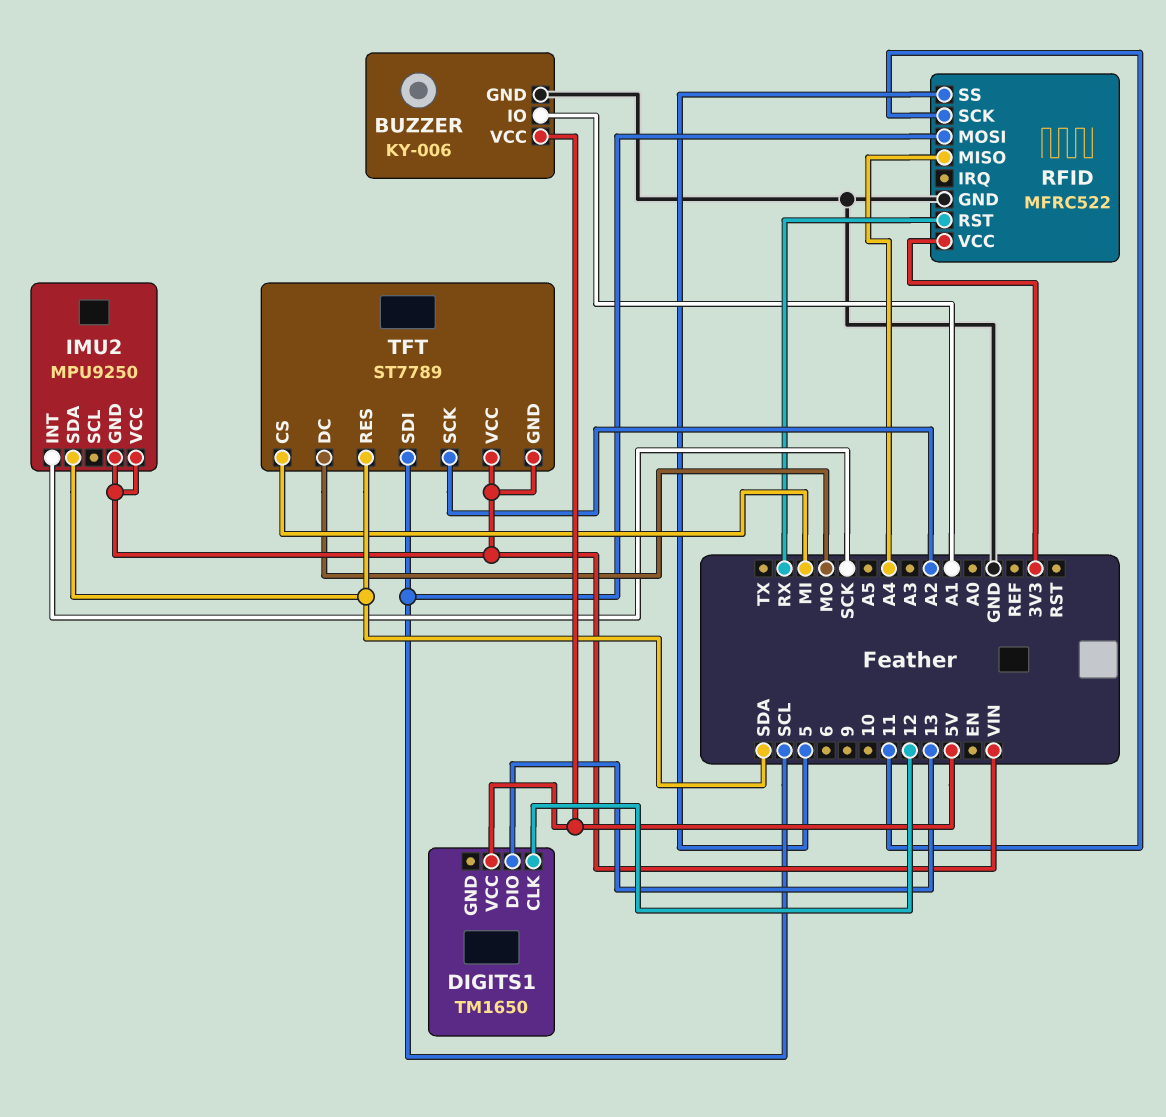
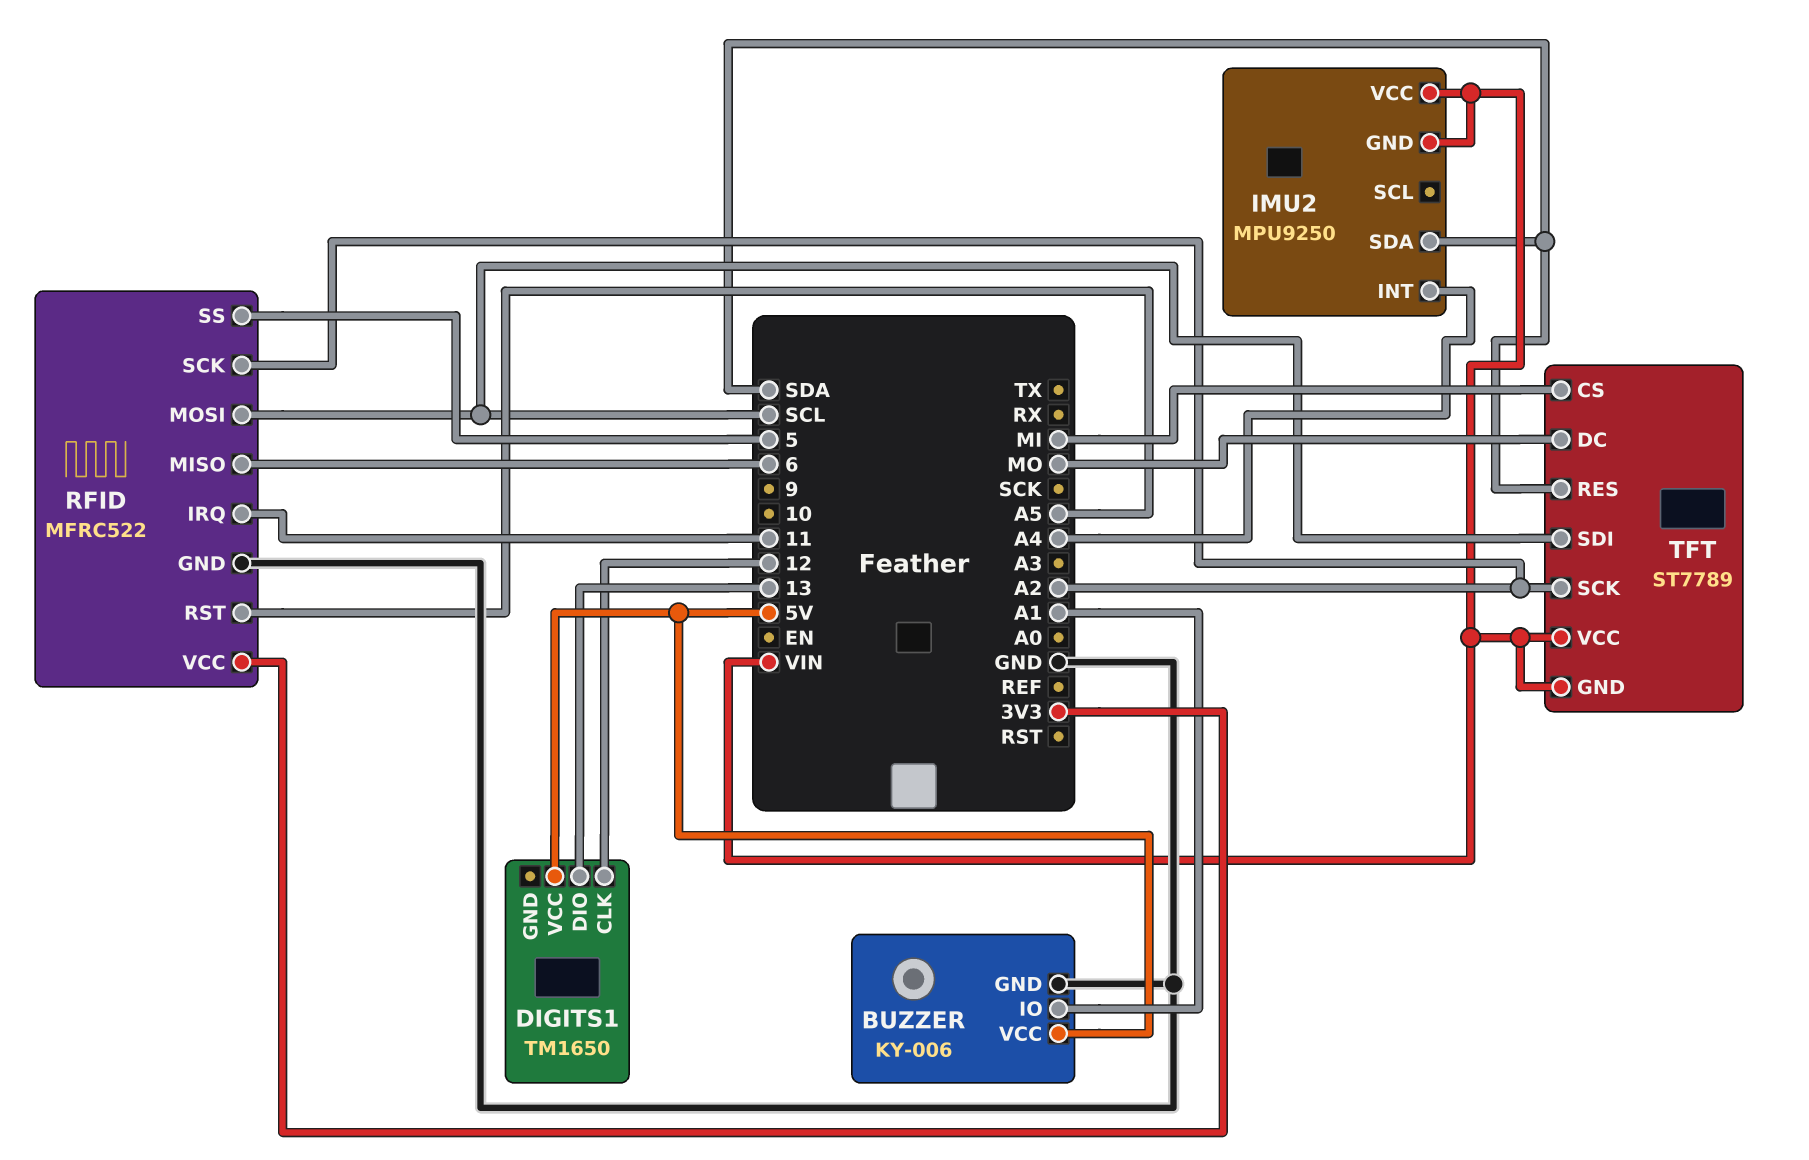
IMU2 pin INT: SCK -> A4
RFID pin IRQ: none -> 11
RFID pin MISO: A4 -> 6
RFID pin RST: RX -> A5
RFID pin SCK: 11 -> A2

